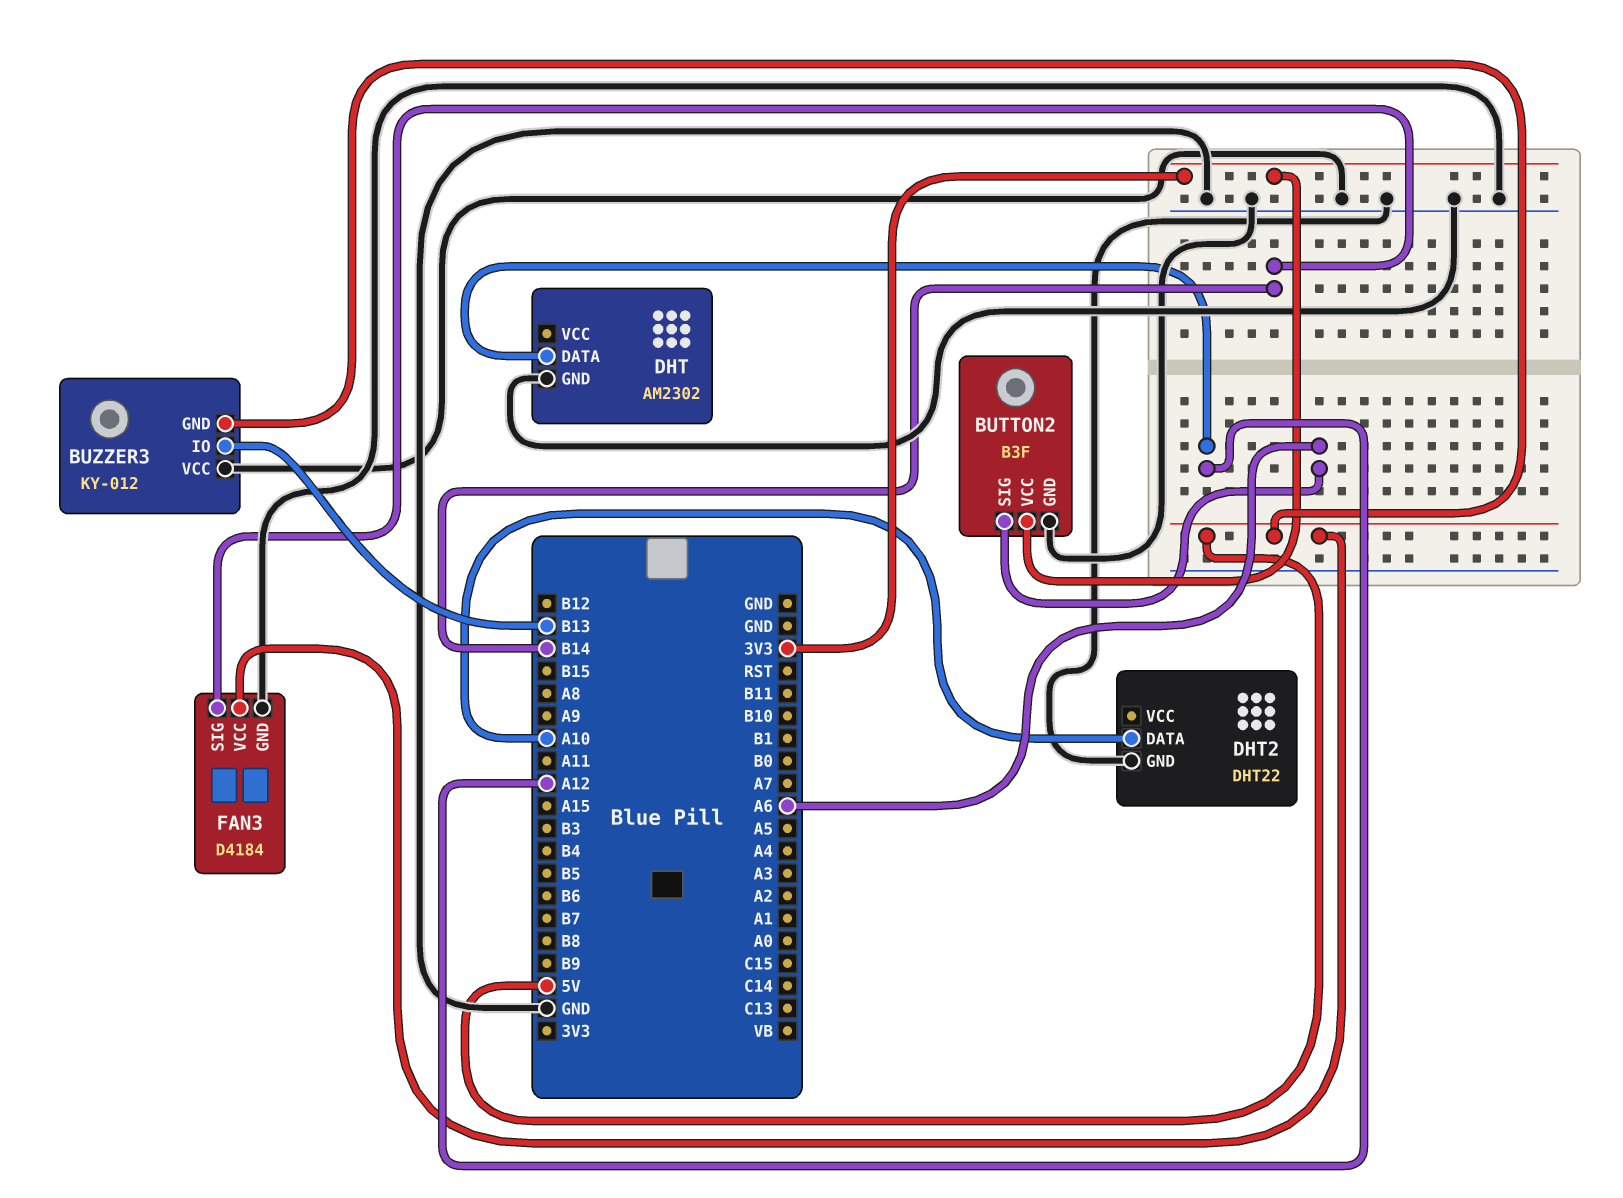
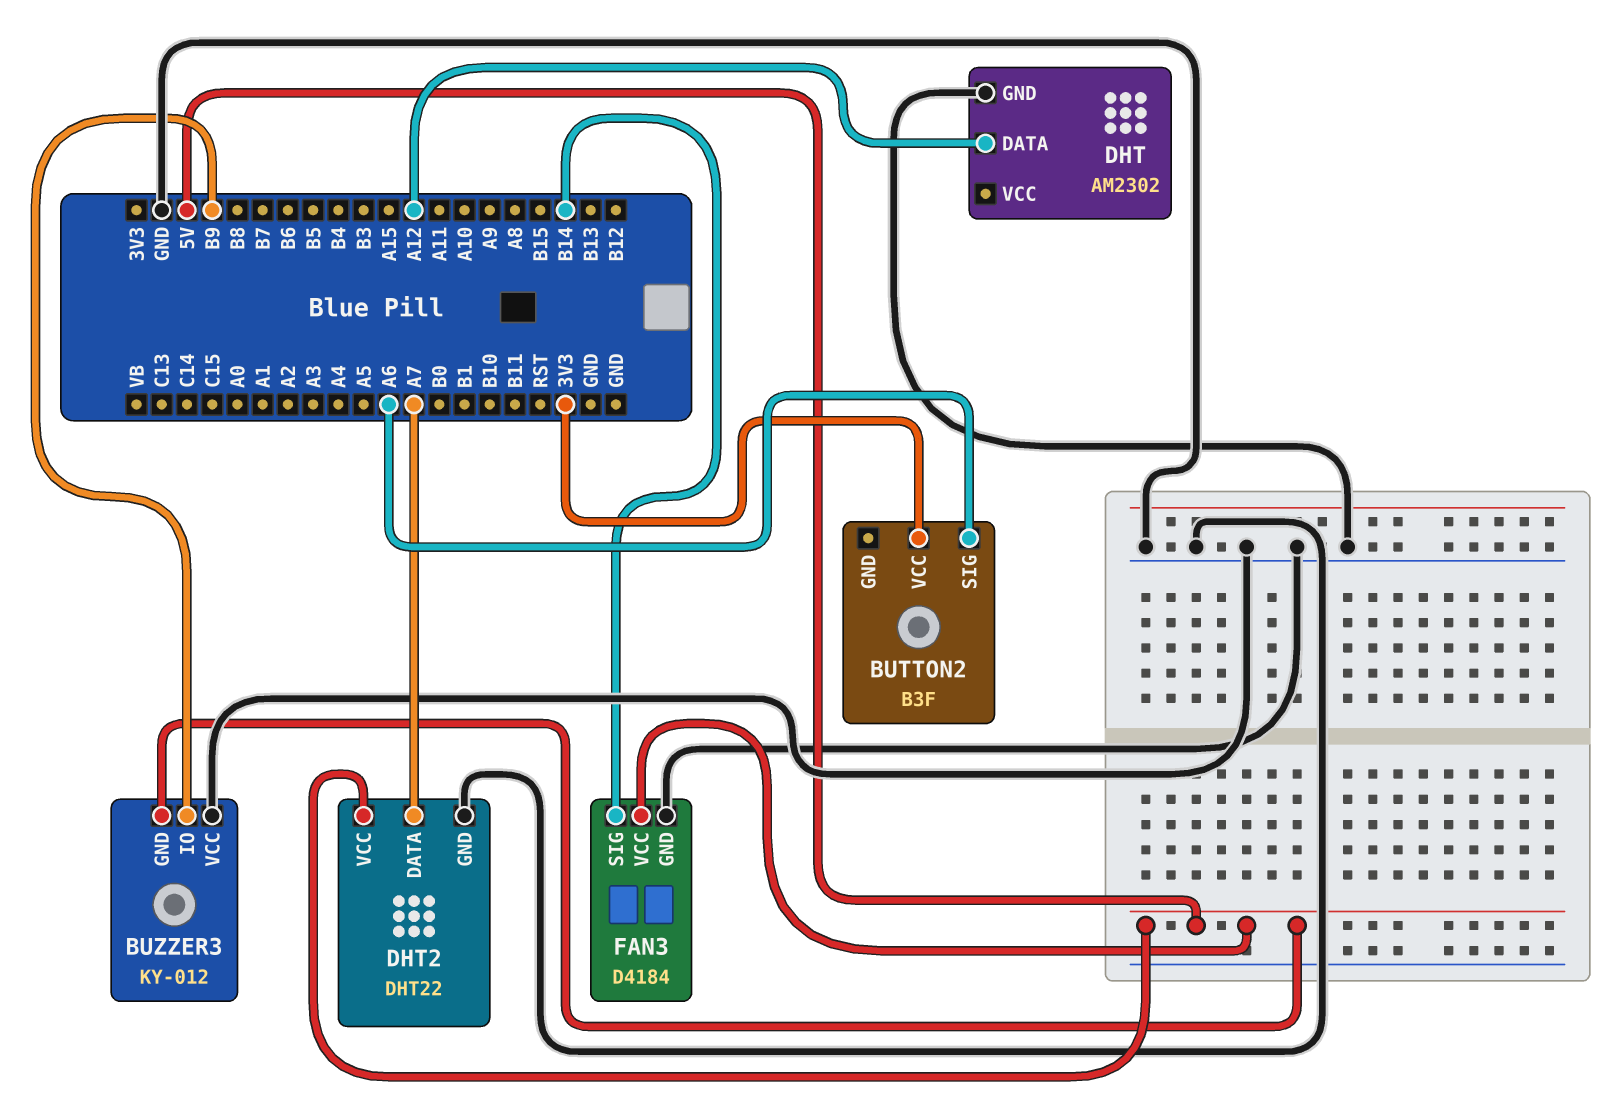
BUTTON2 pin GND: GND -> none
BUZZER3 pin IO: B13 -> B9
DHT2 pin DATA: A10 -> A7
DHT2 pin VCC: none -> 5V

